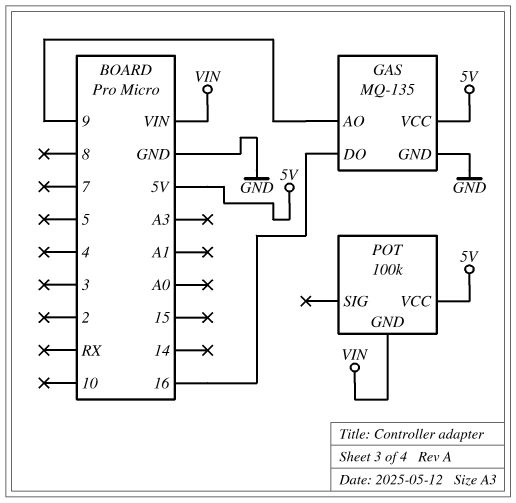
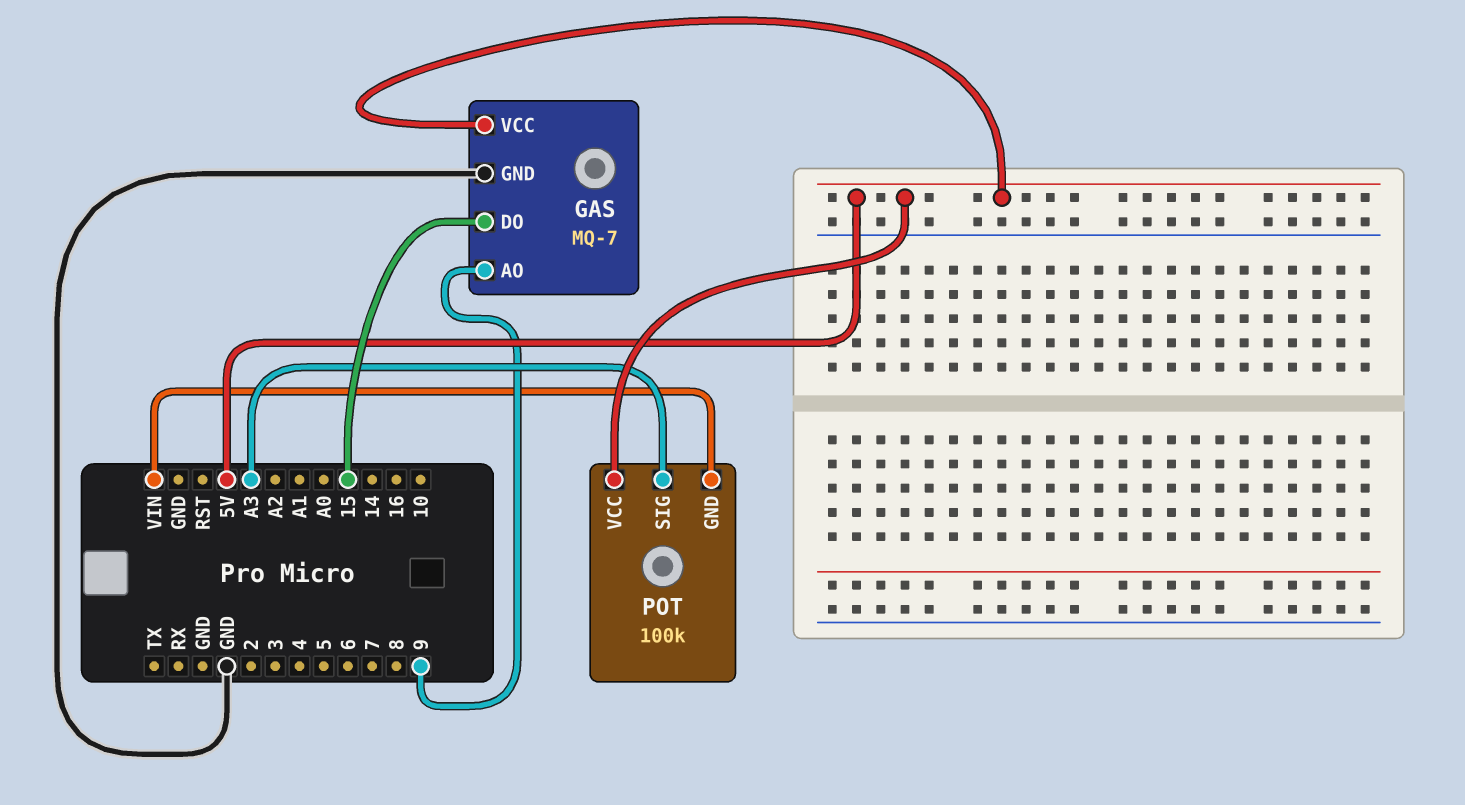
GAS: MQ-135 -> MQ-7
GAS pin DO: 16 -> 15
POT pin SIG: none -> A3

